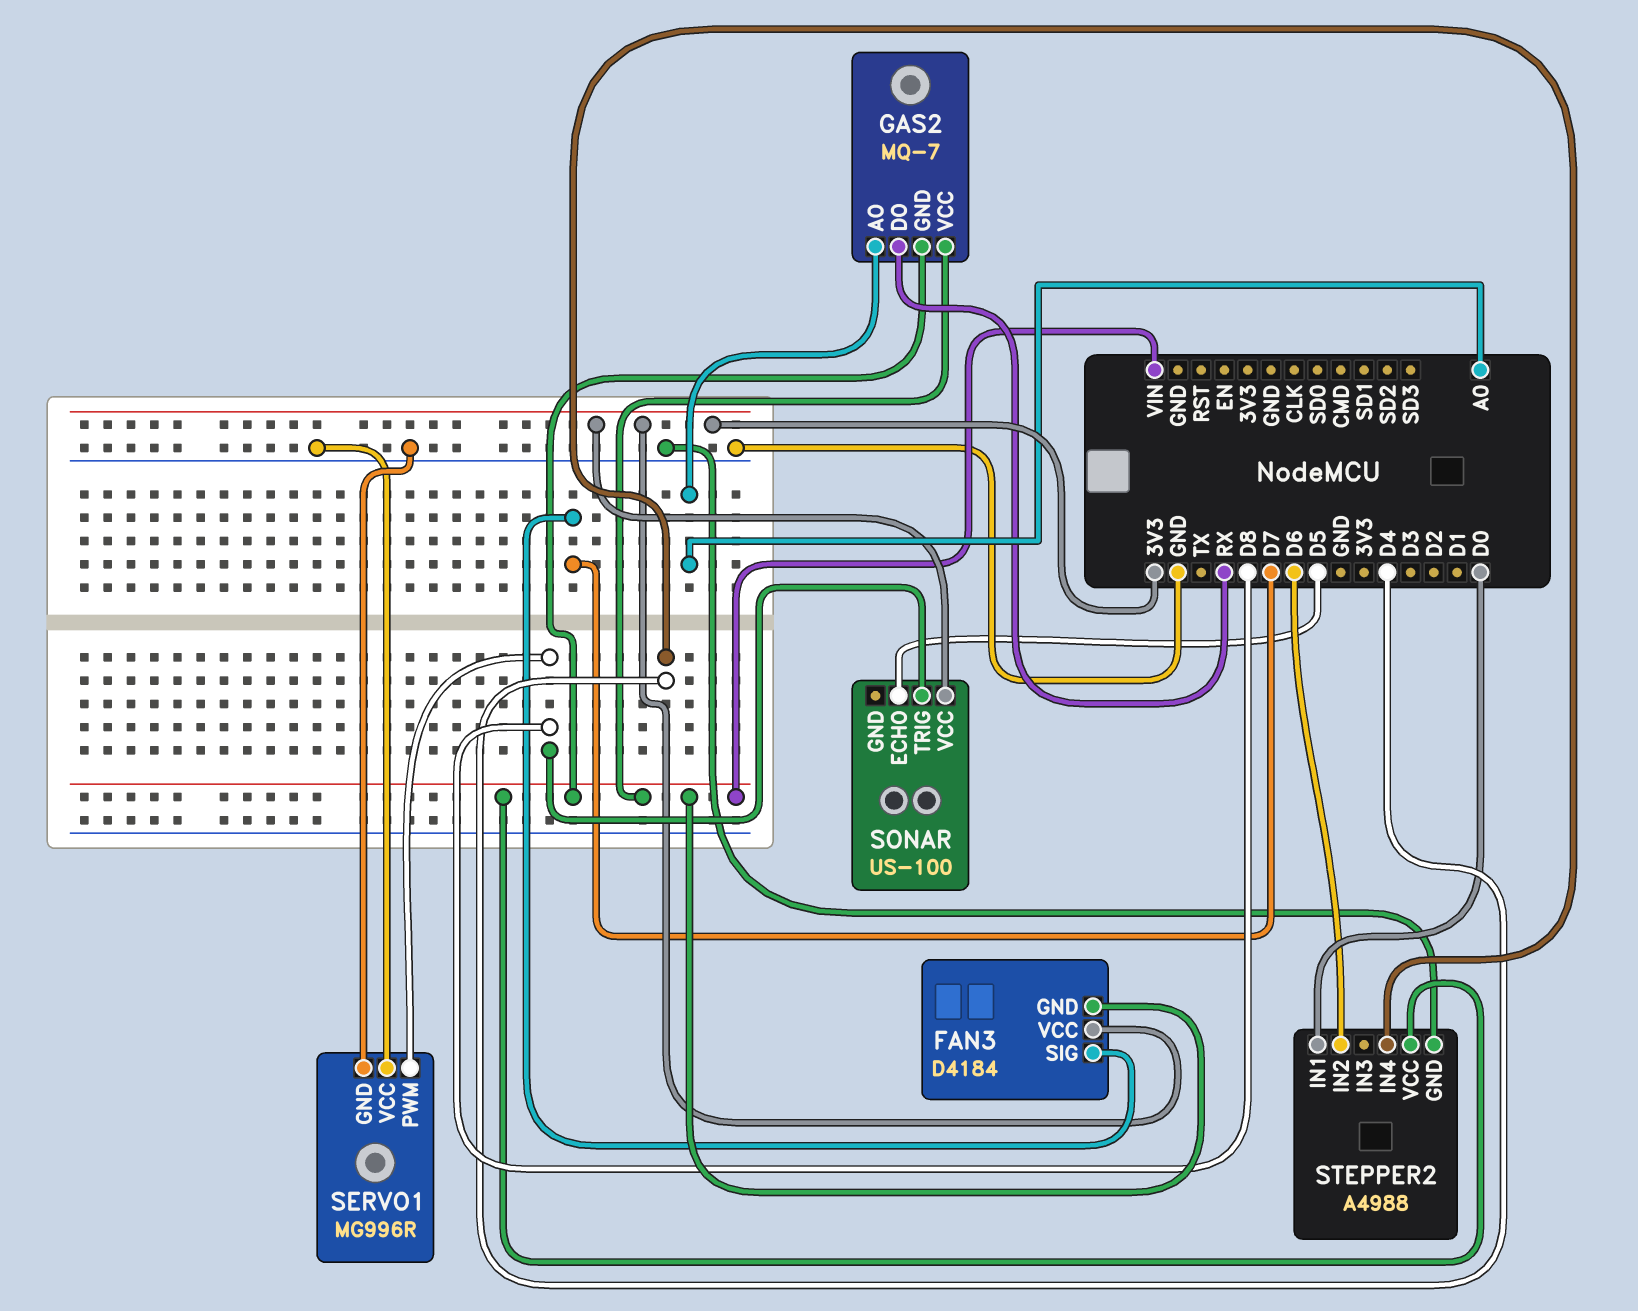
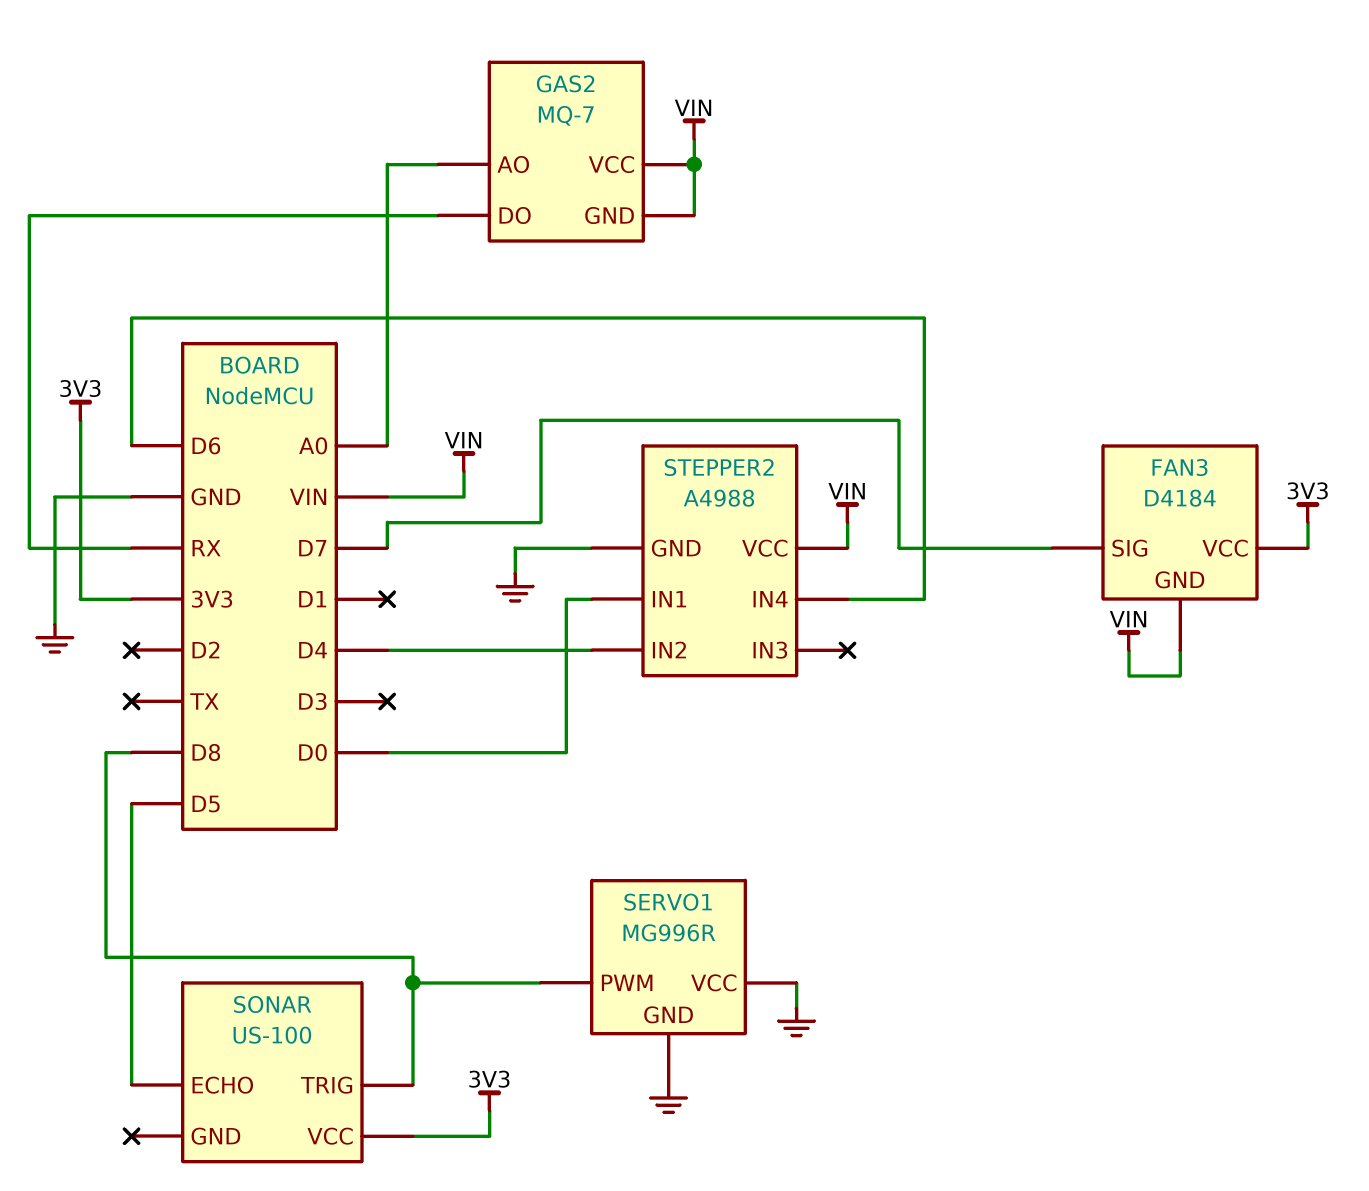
STEPPER2 pin IN2: D6 -> D4
STEPPER2 pin IN4: D4 -> D6

